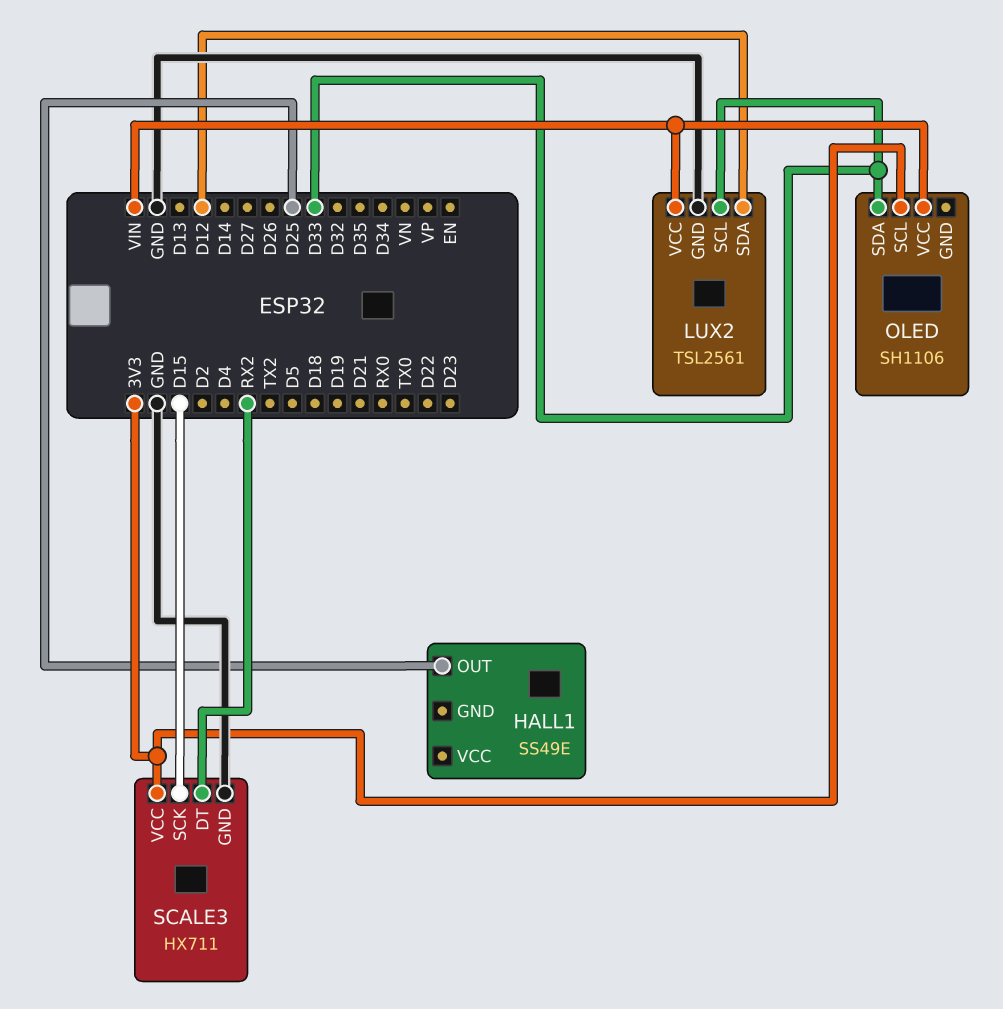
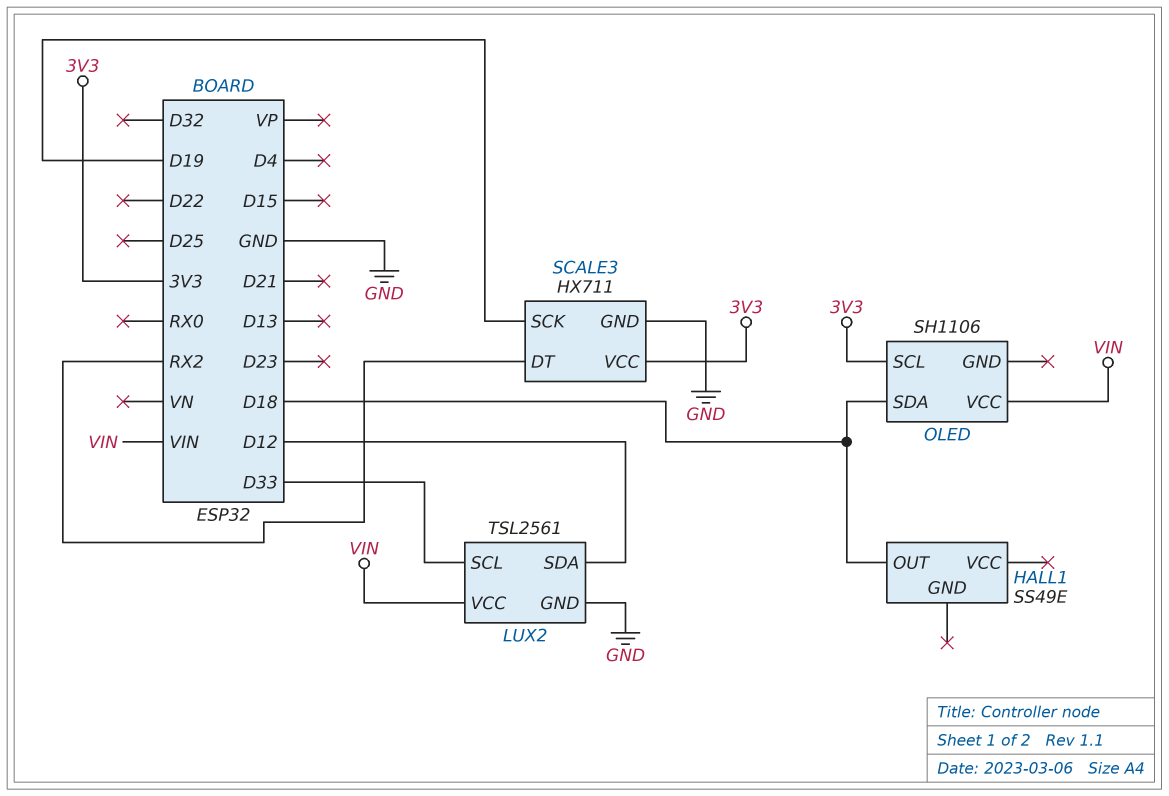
HALL1 pin OUT: D25 -> D18
OLED pin SDA: D33 -> D18
SCALE3 pin SCK: D15 -> D19

